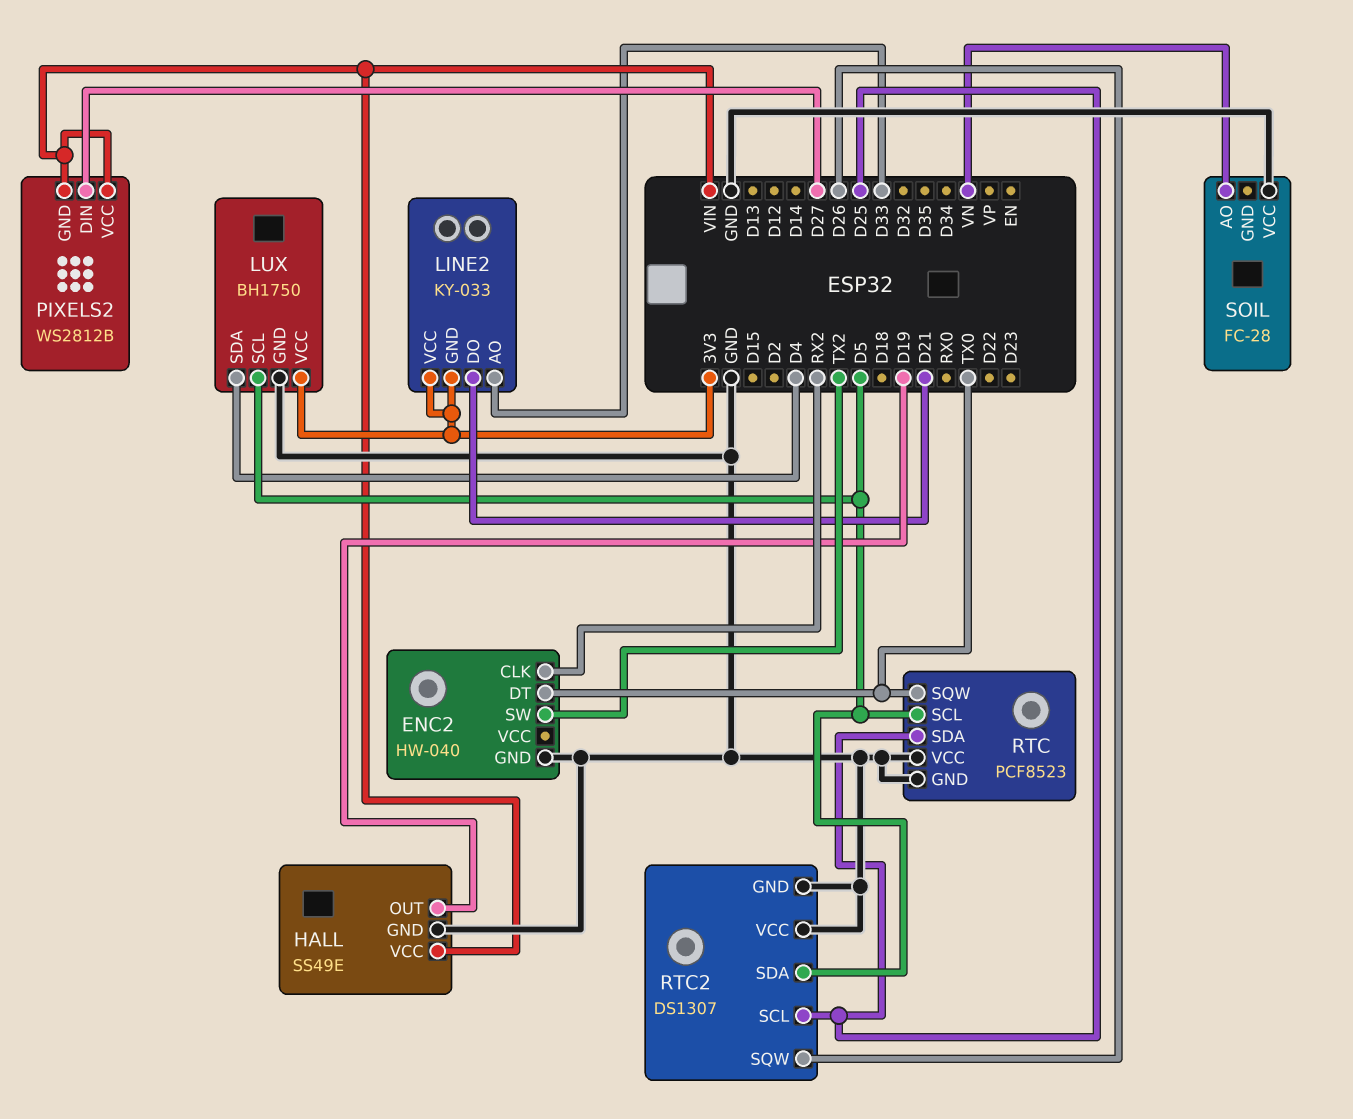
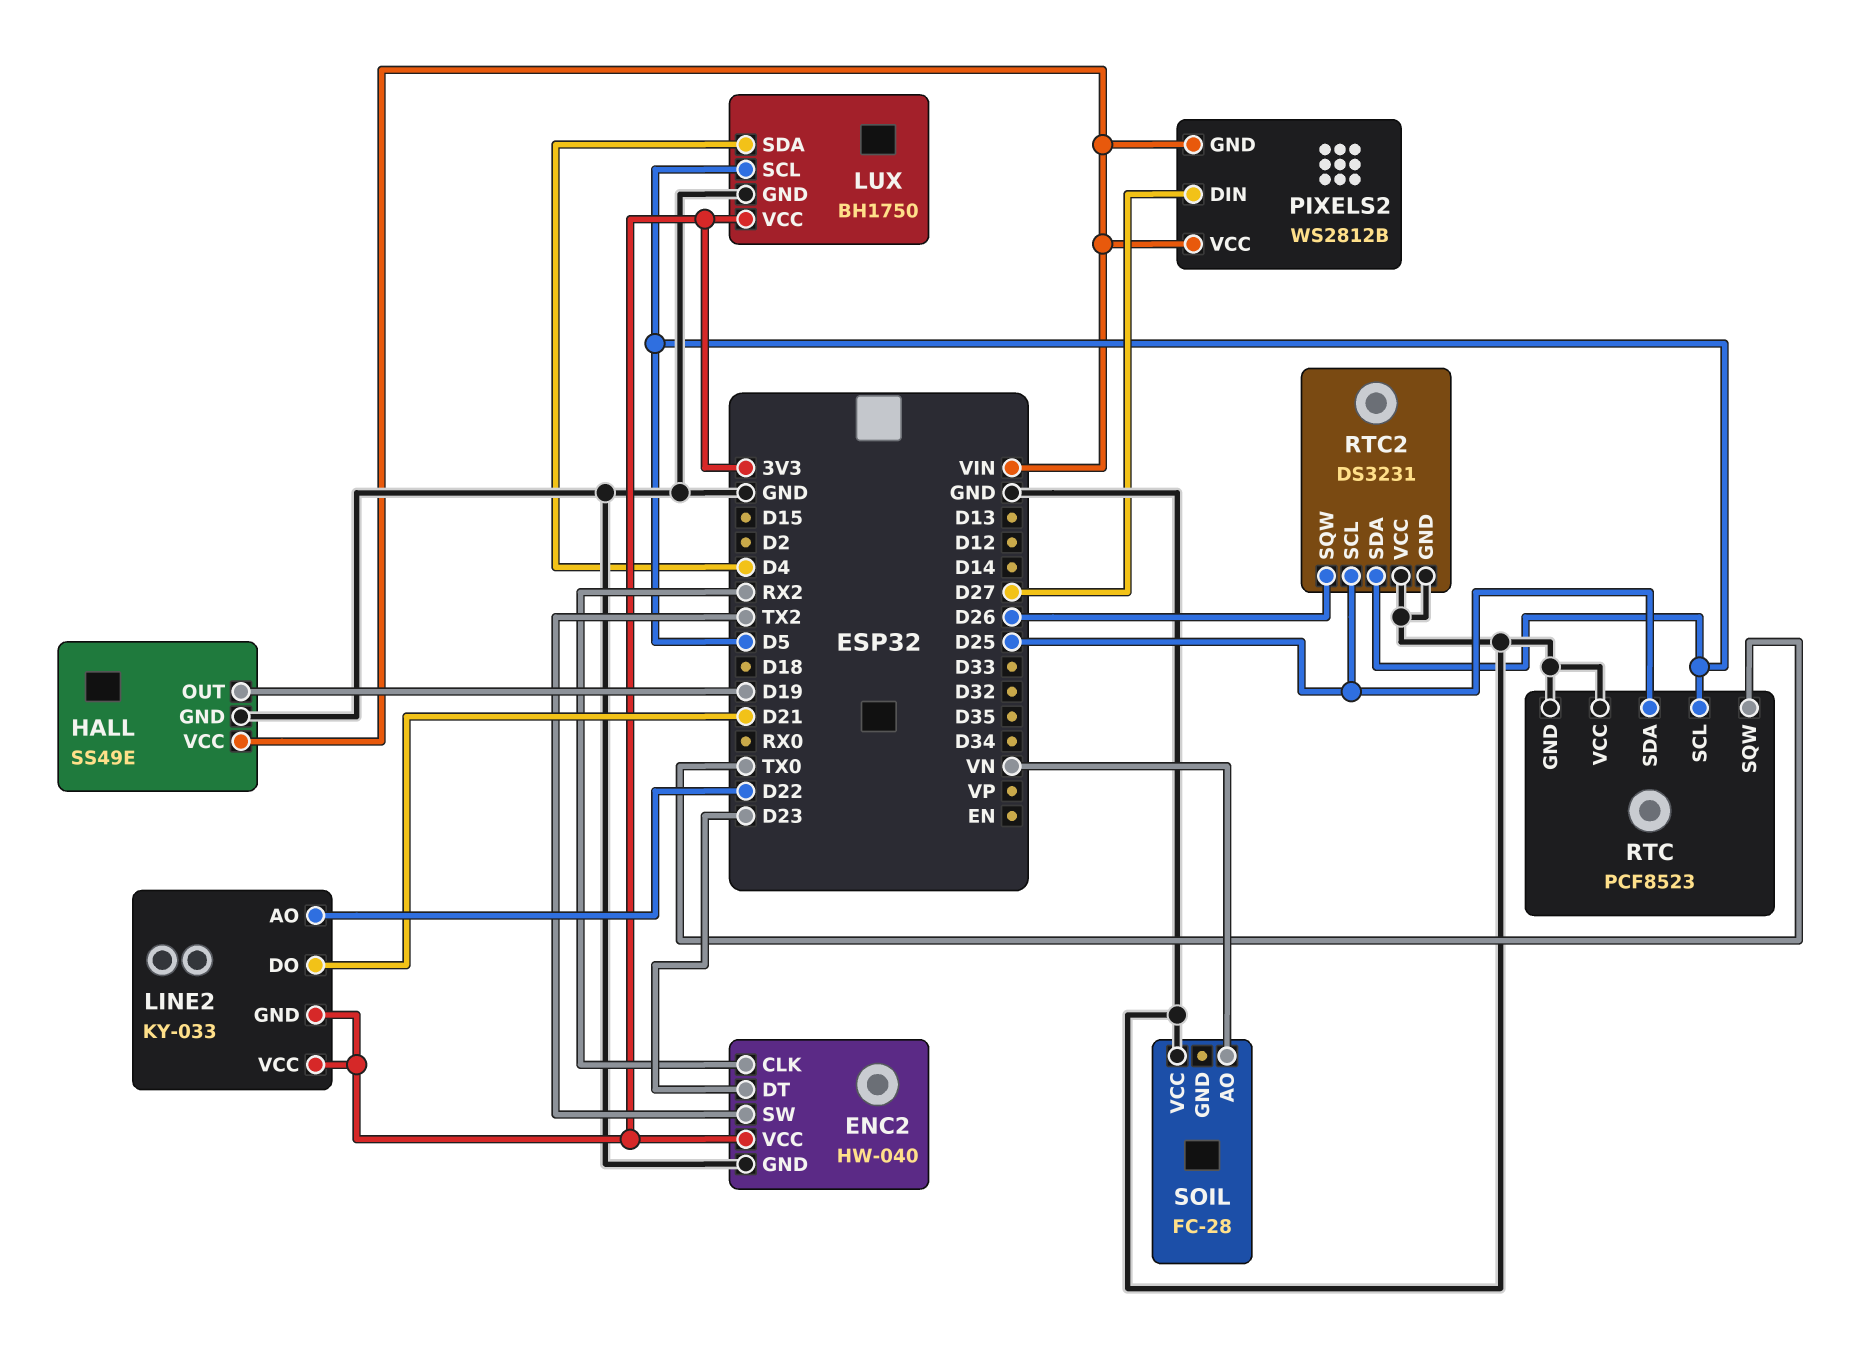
ENC2 pin DT: TX0 -> D23
ENC2 pin VCC: none -> 3V3
LINE2 pin AO: D33 -> D22
RTC2: DS1307 -> DS3231

